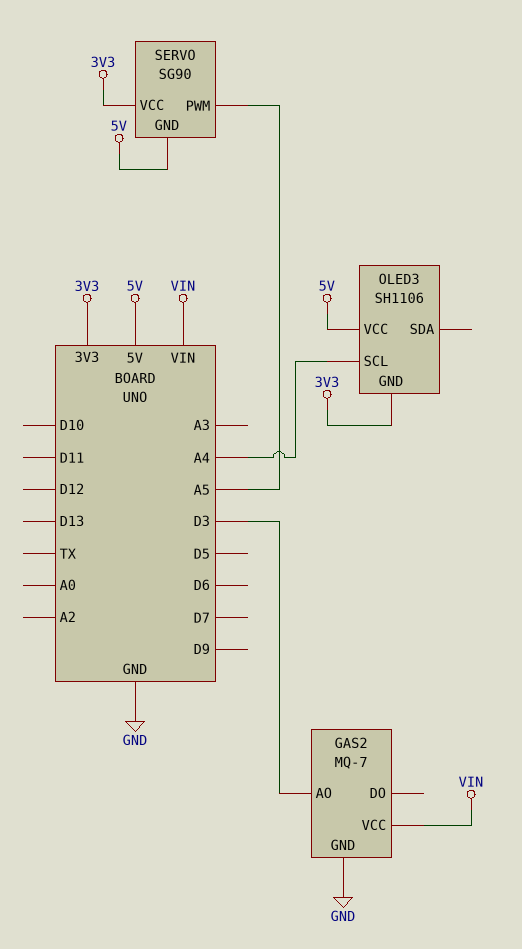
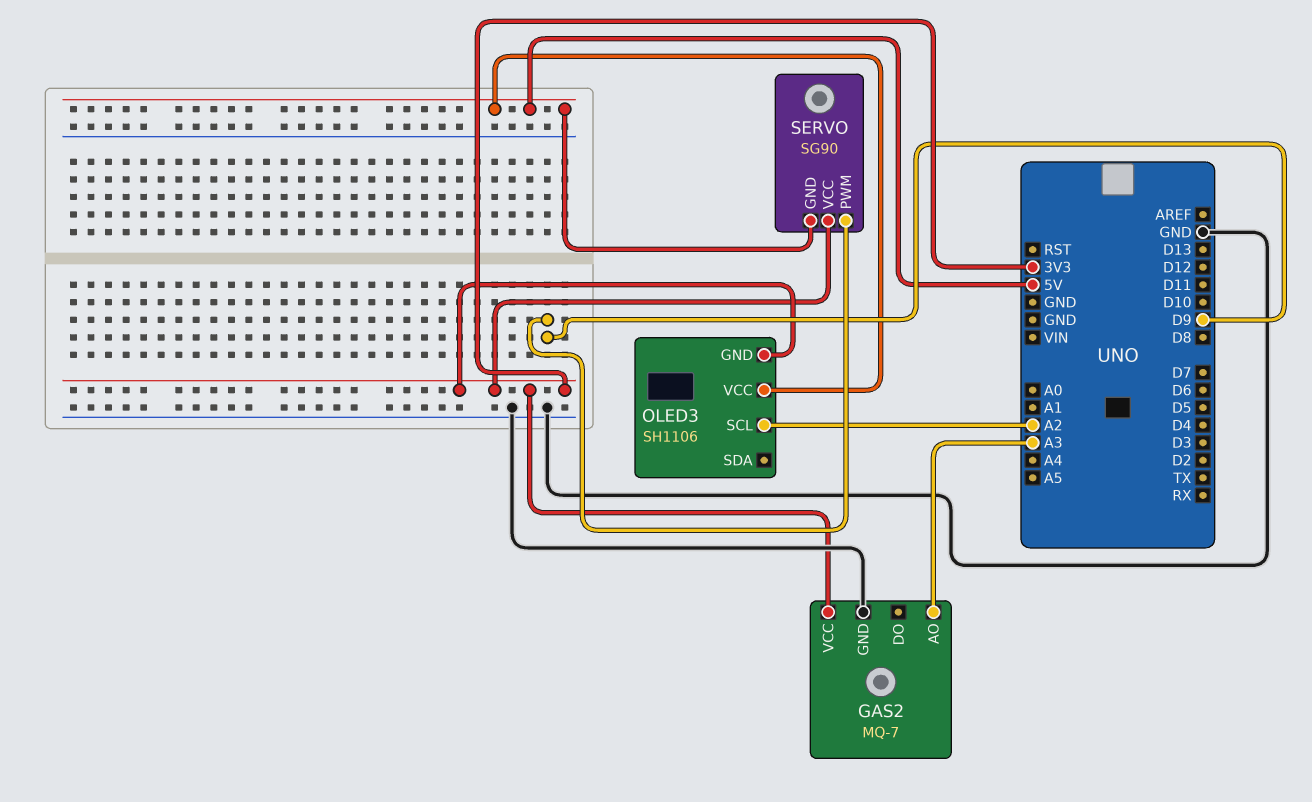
GAS2 pin AO: D3 -> A3
GAS2 pin VCC: VIN -> 3V3
OLED3 pin SCL: A4 -> A2
SERVO pin PWM: A5 -> D9

